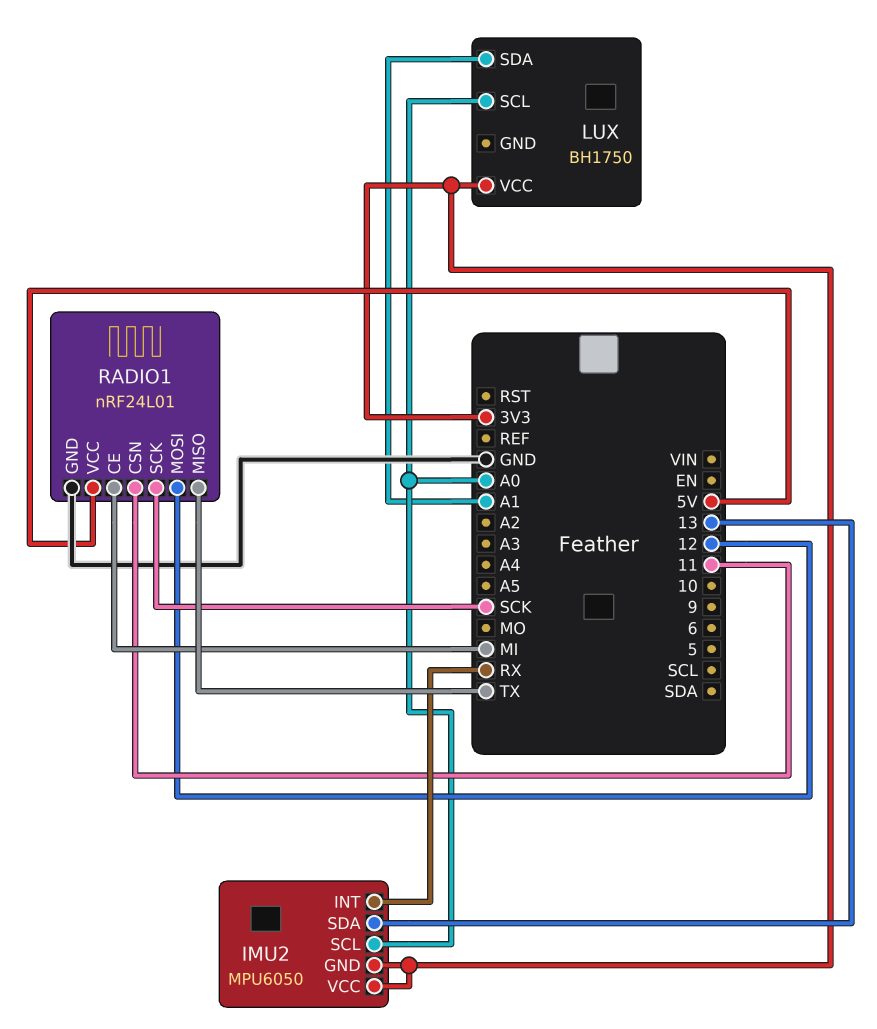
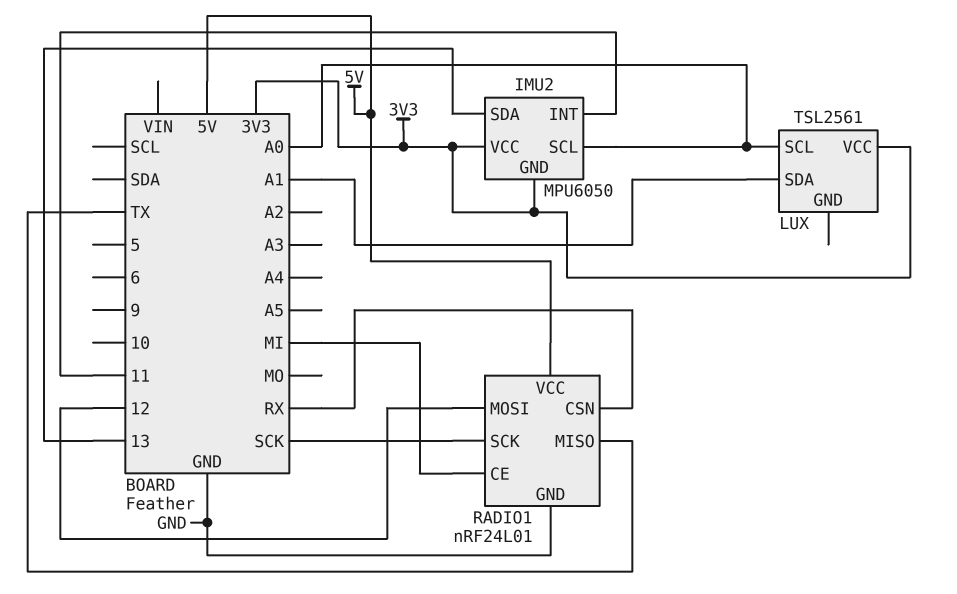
IMU2 pin INT: RX -> 11
LUX: BH1750 -> TSL2561
RADIO1 pin CSN: 11 -> RX

